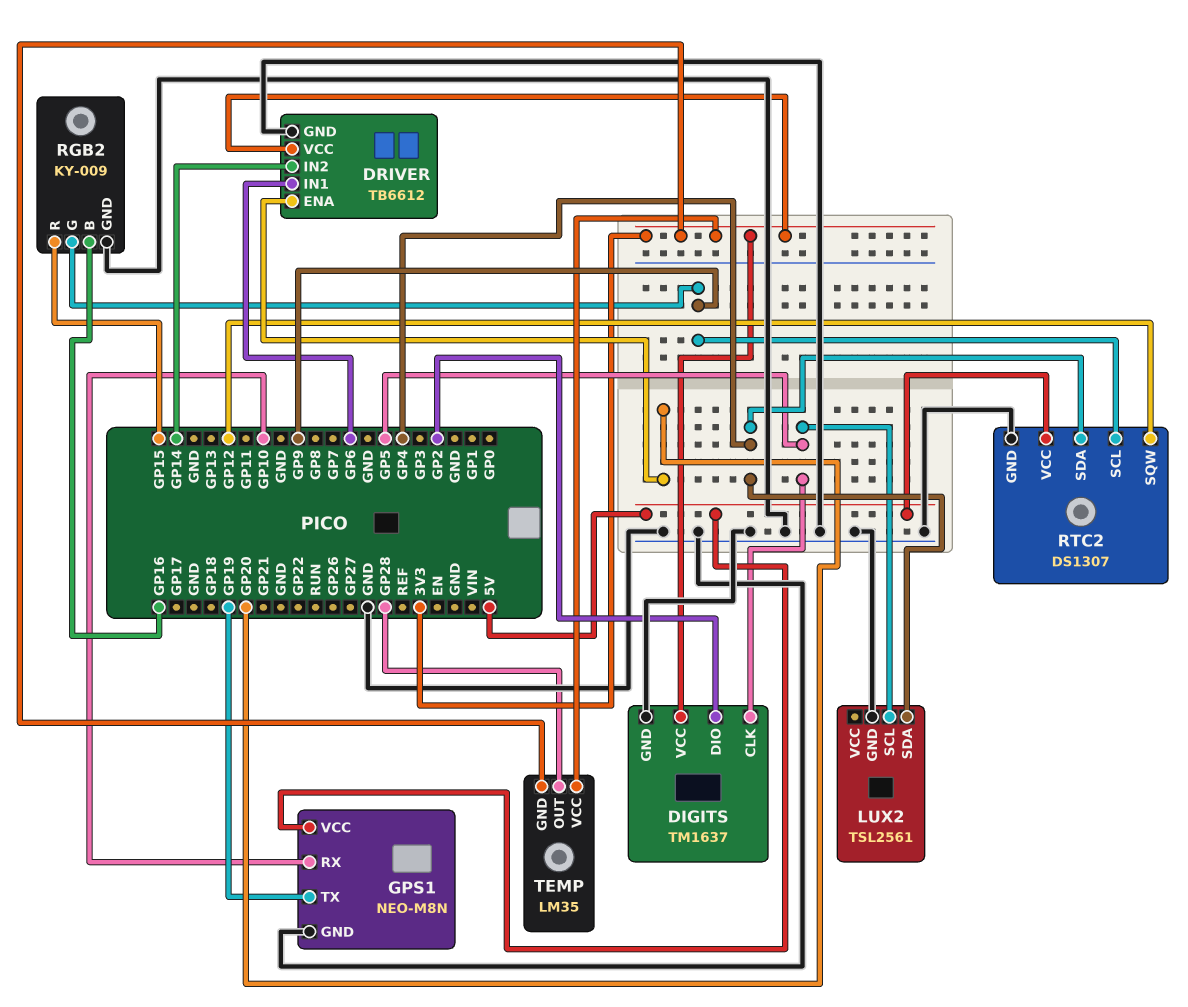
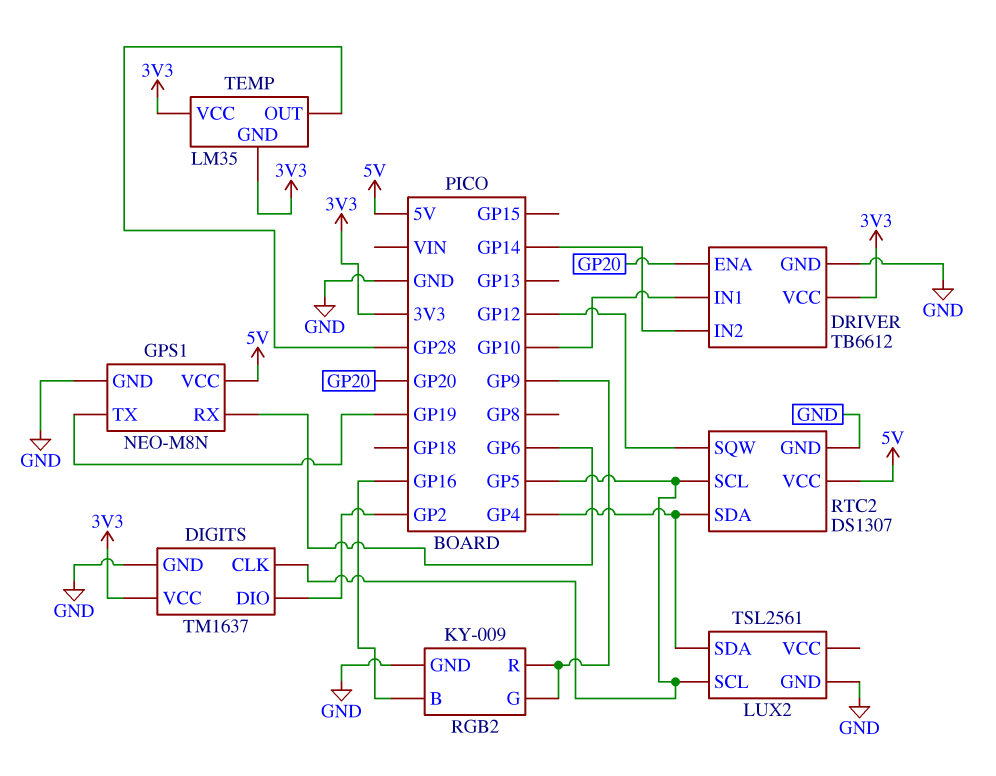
DRIVER pin IN1: GP6 -> GP10
GPS1 pin RX: GP10 -> GP6
RGB2 pin R: GP15 -> GP9
RTC2 pin SCL: GP9 -> GP5

